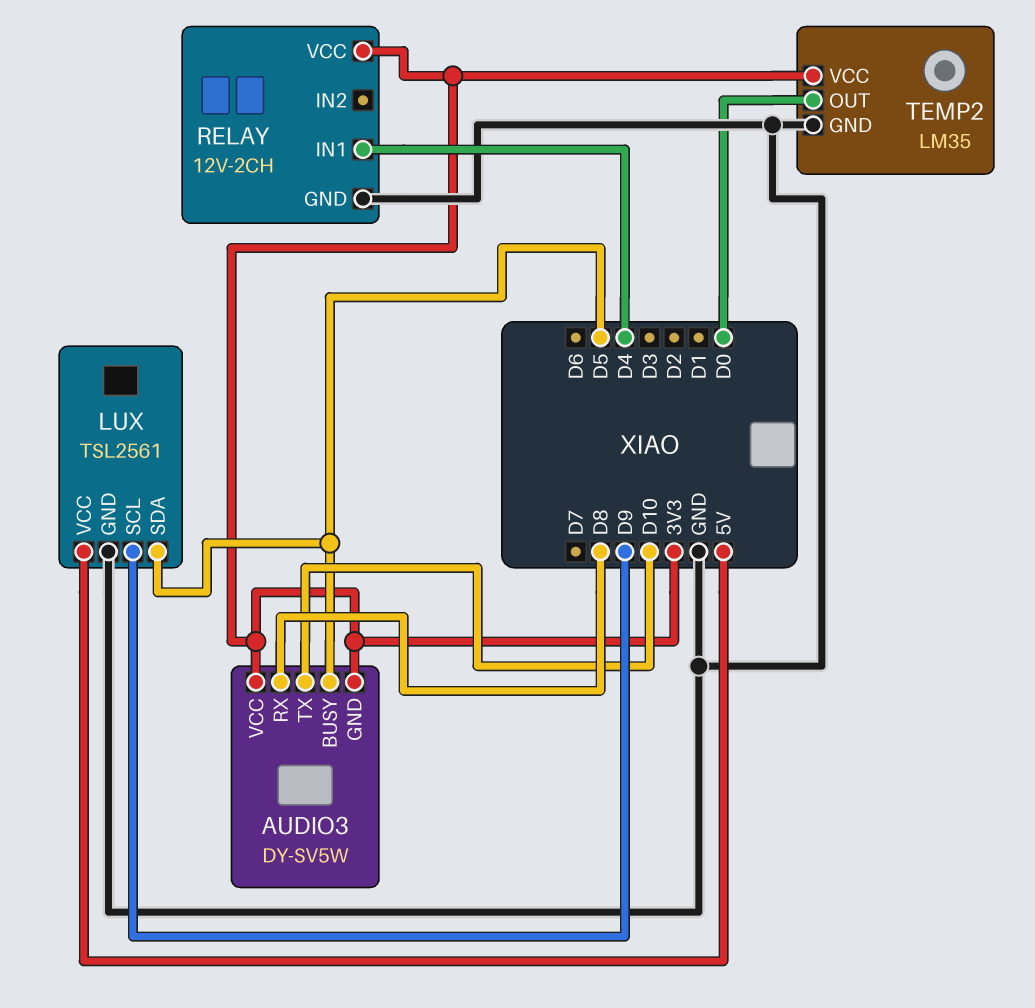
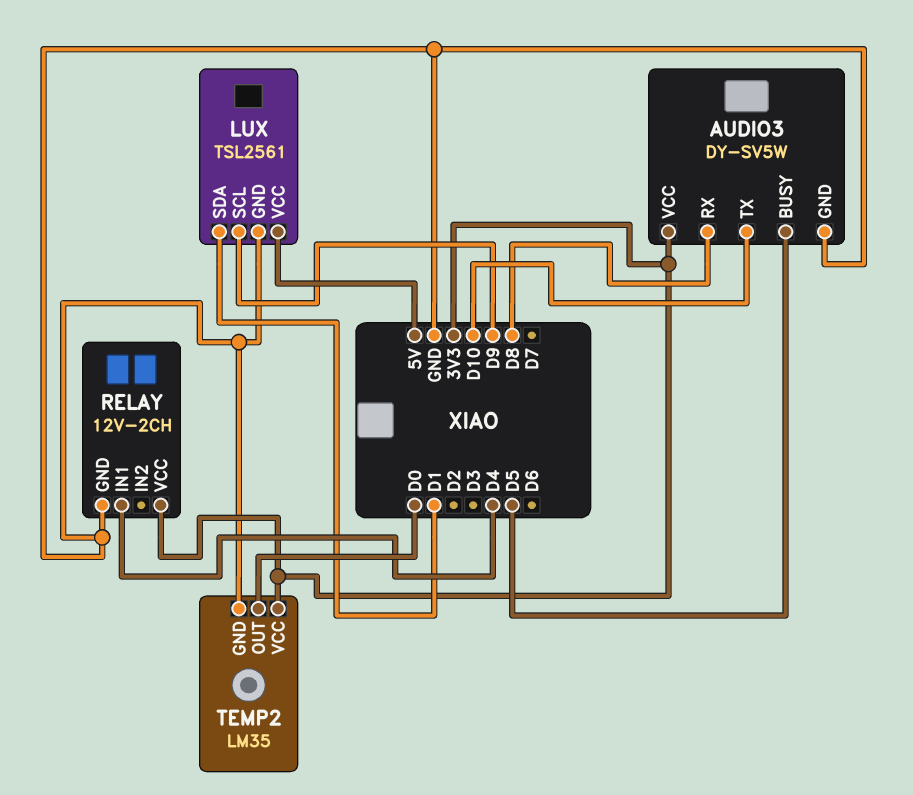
AUDIO3 pin GND: 3V3 -> GND
LUX pin SDA: D5 -> D1

